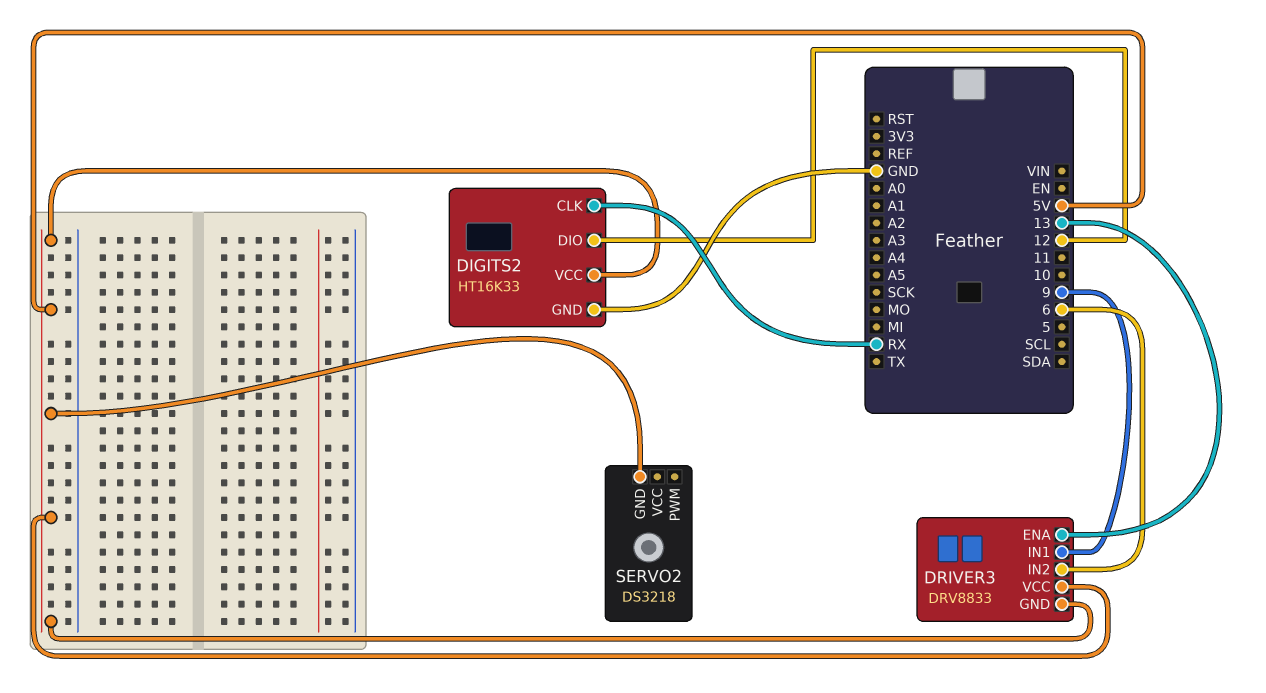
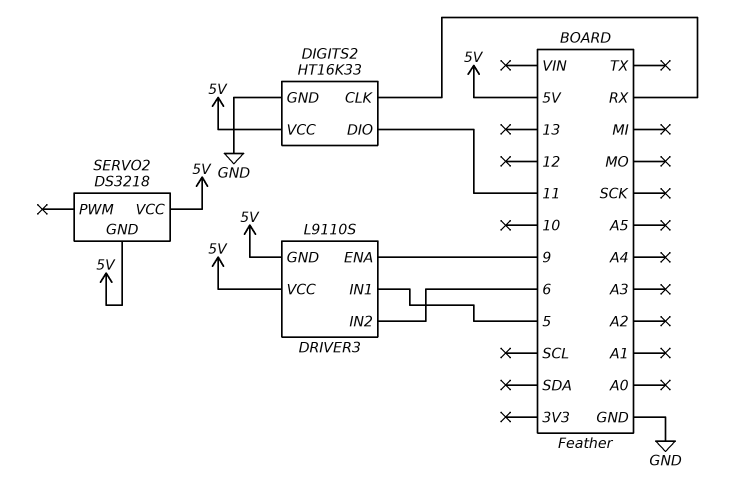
DIGITS2 pin DIO: 12 -> 11
DRIVER3: DRV8833 -> L9110S
DRIVER3 pin ENA: 13 -> 9
DRIVER3 pin IN1: 9 -> 5
SERVO2 pin VCC: none -> 5V

